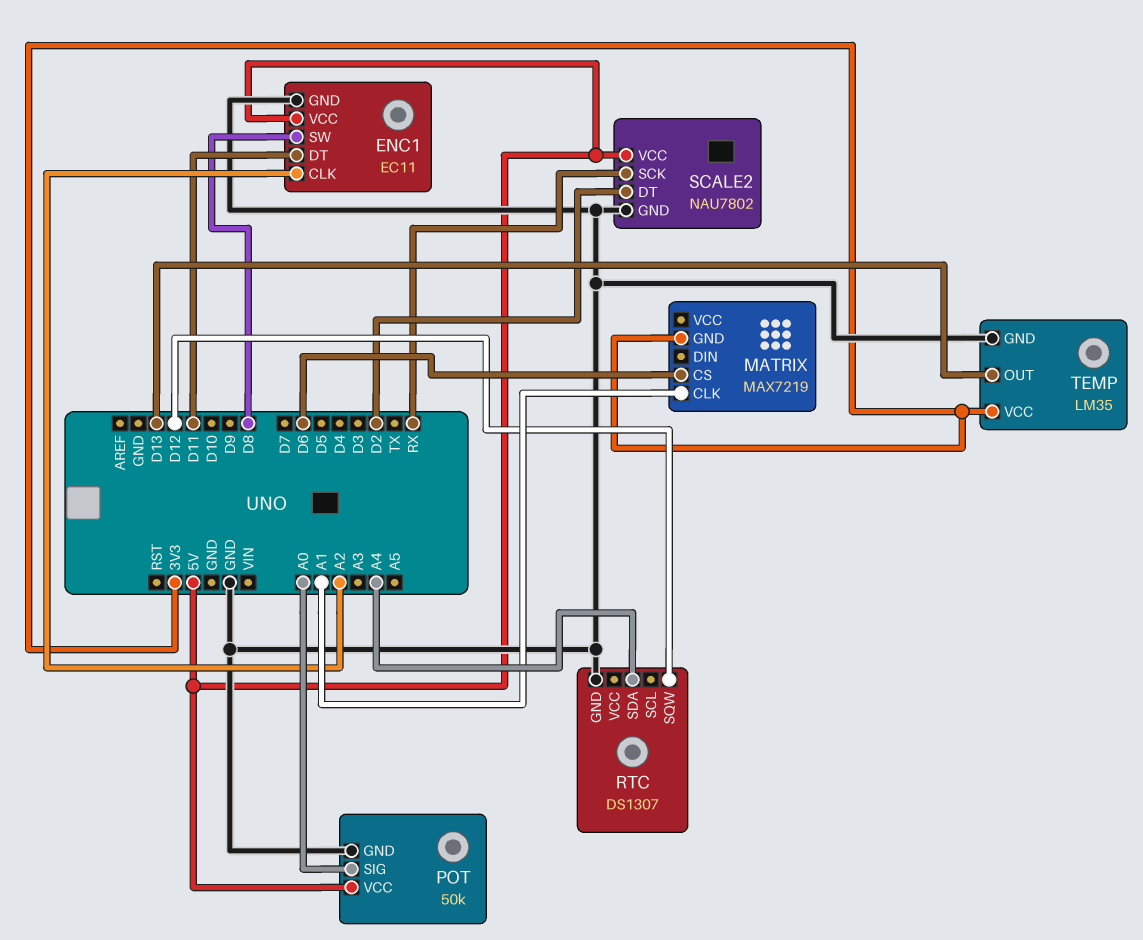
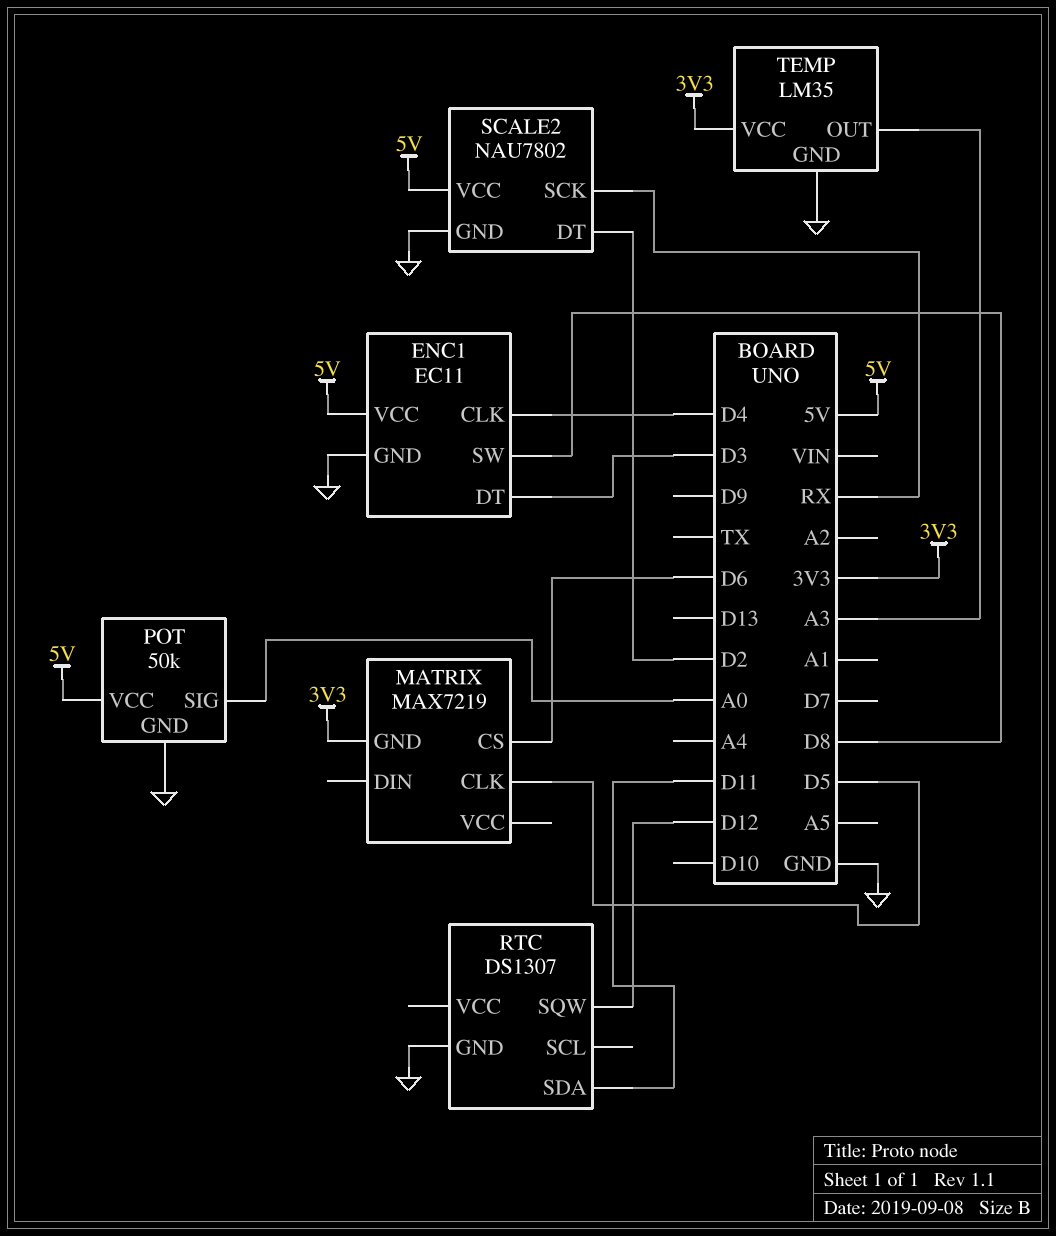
ENC1 pin CLK: A2 -> D4
ENC1 pin DT: D11 -> D3
MATRIX pin CLK: A1 -> D5
RTC pin SDA: A4 -> D11
TEMP pin OUT: D13 -> A3

